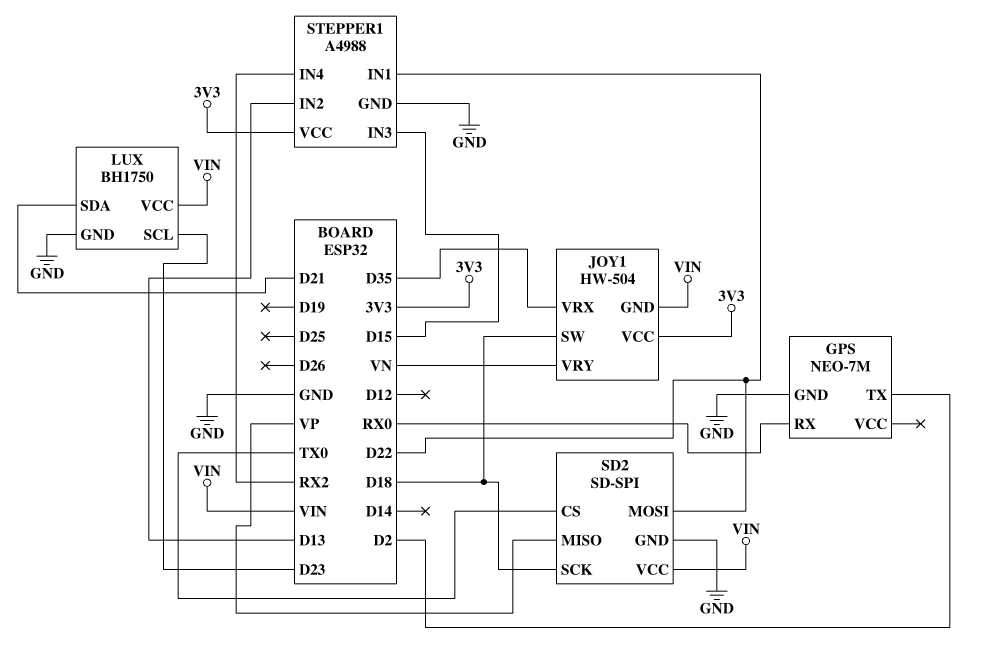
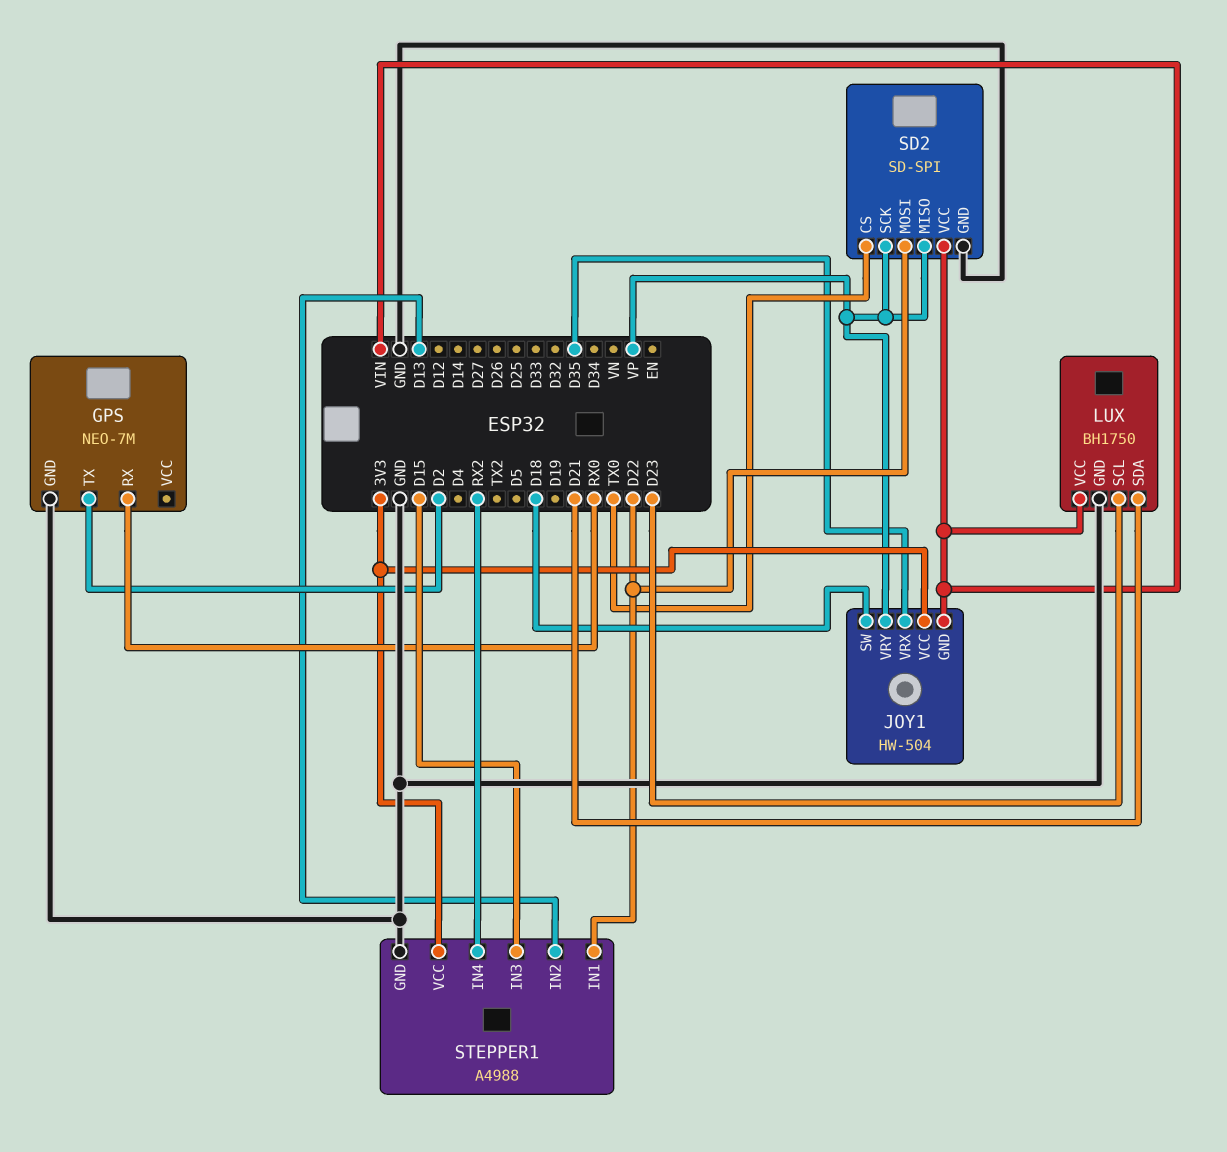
JOY1 pin VRY: VN -> VP
SD2 pin SCK: D18 -> VP

